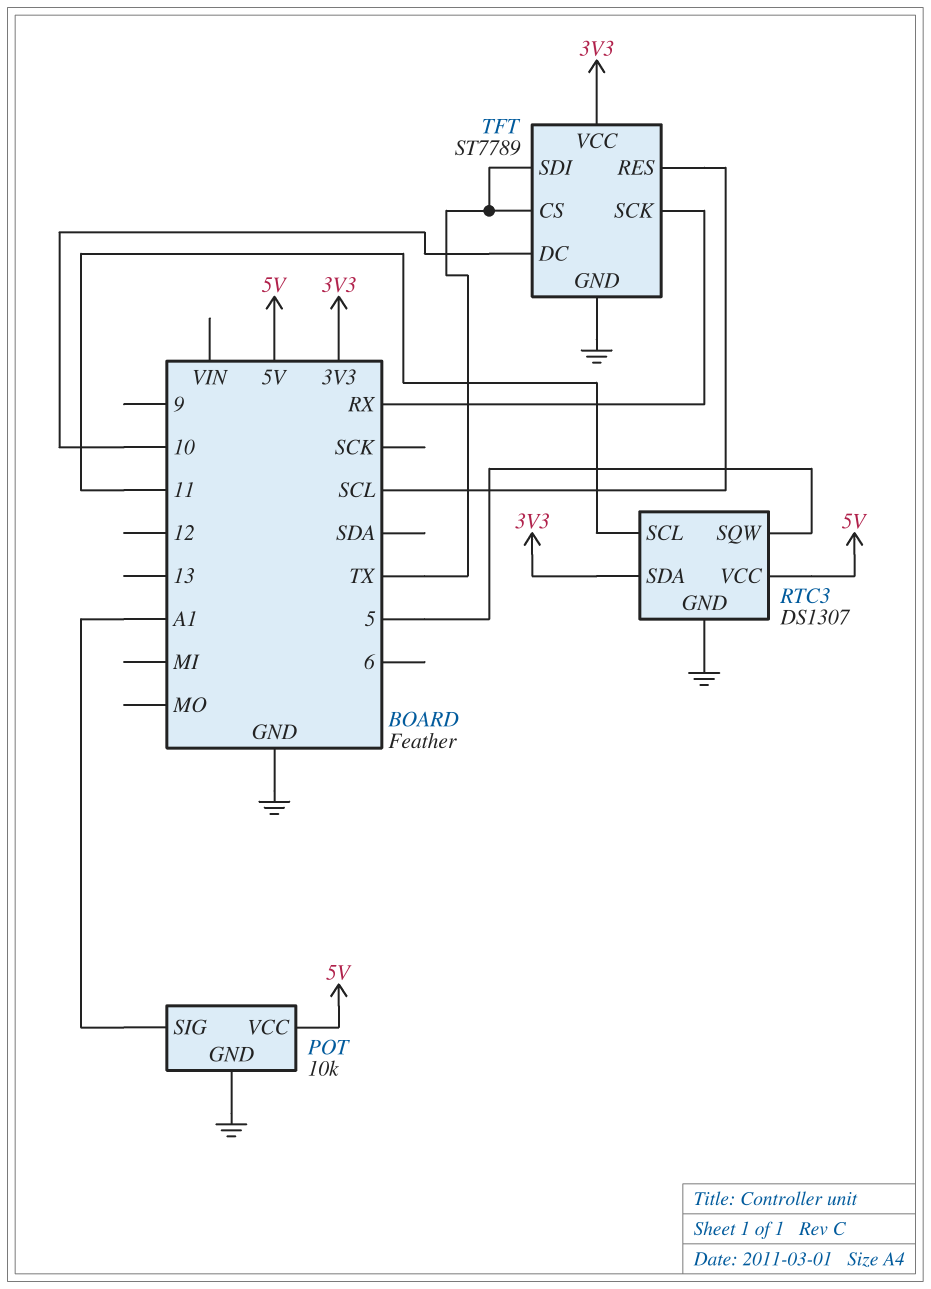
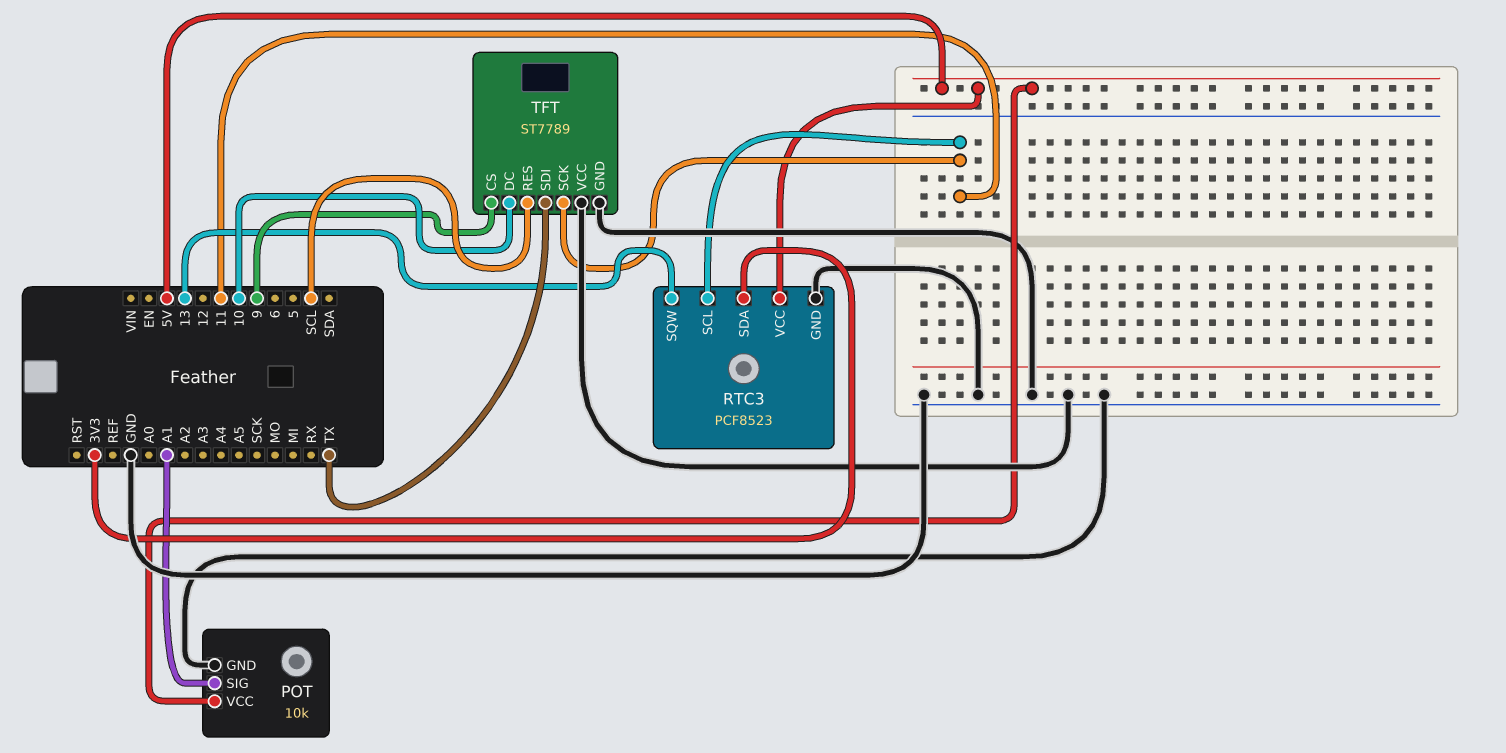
RTC3: DS1307 -> PCF8523
RTC3 pin SQW: 5 -> 13
TFT pin CS: TX -> 9
TFT pin SCK: RX -> 11
TFT pin VCC: 3V3 -> GND

